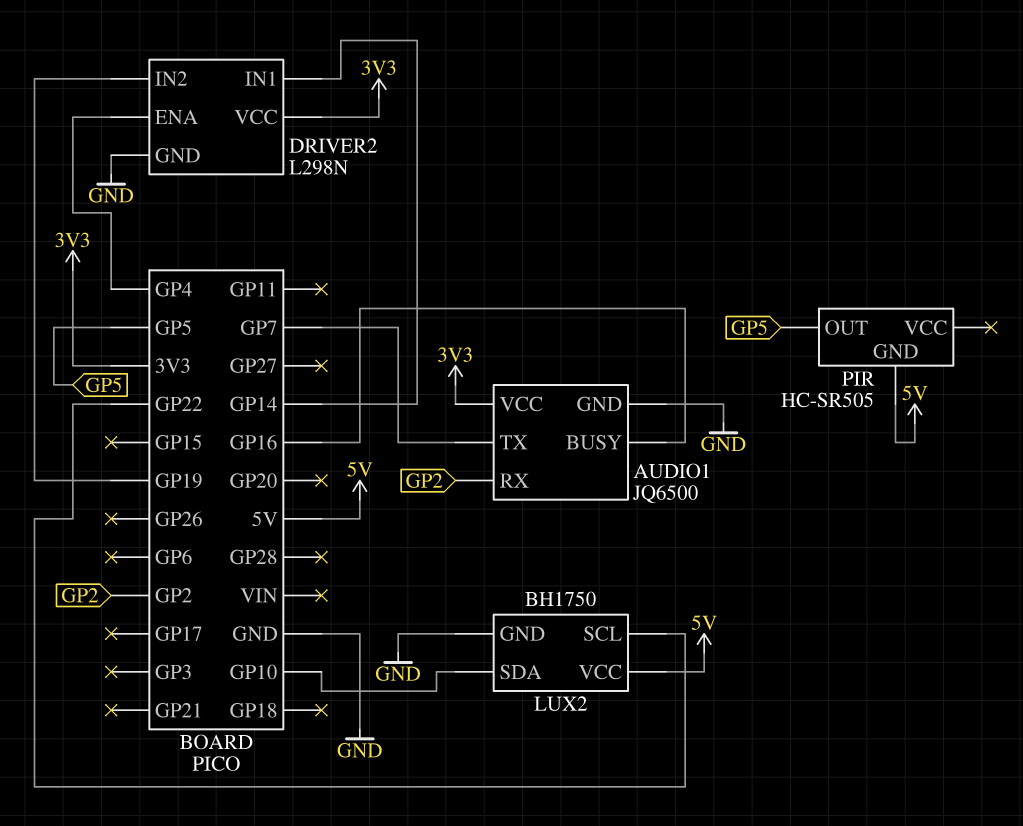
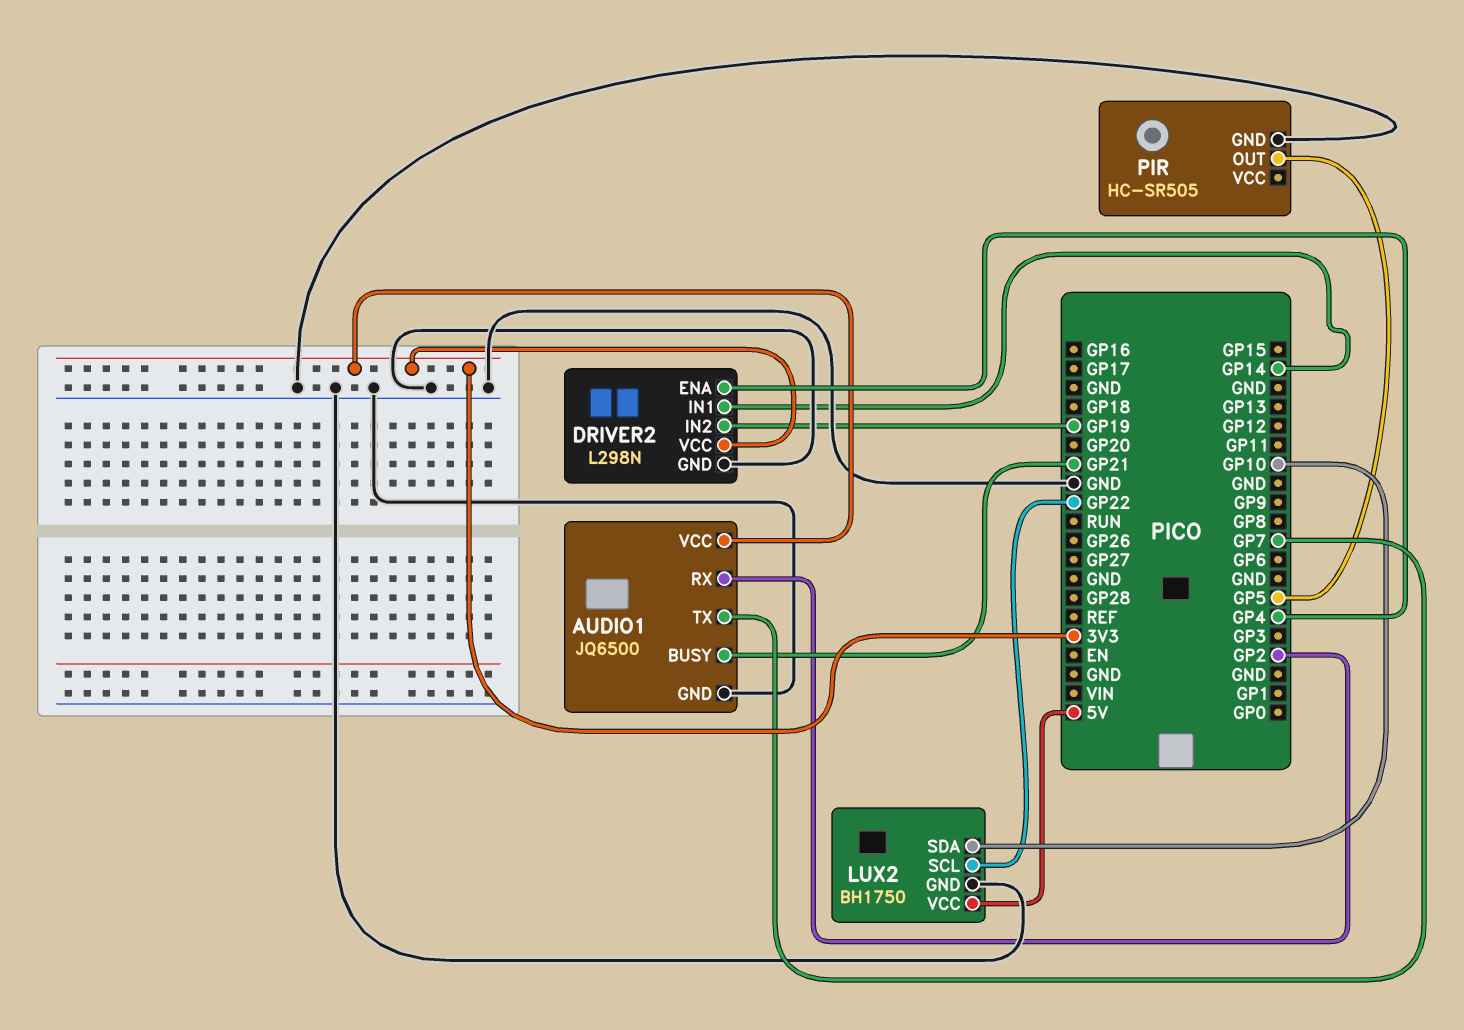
AUDIO1 pin BUSY: GP16 -> GP21
PIR pin GND: 5V -> GND

